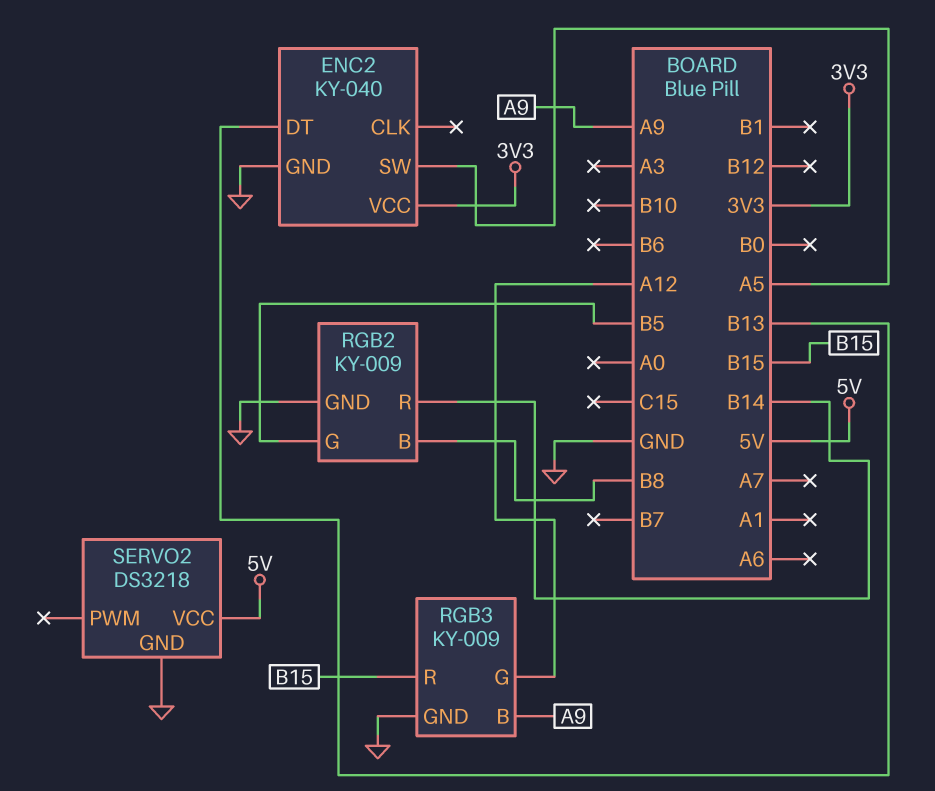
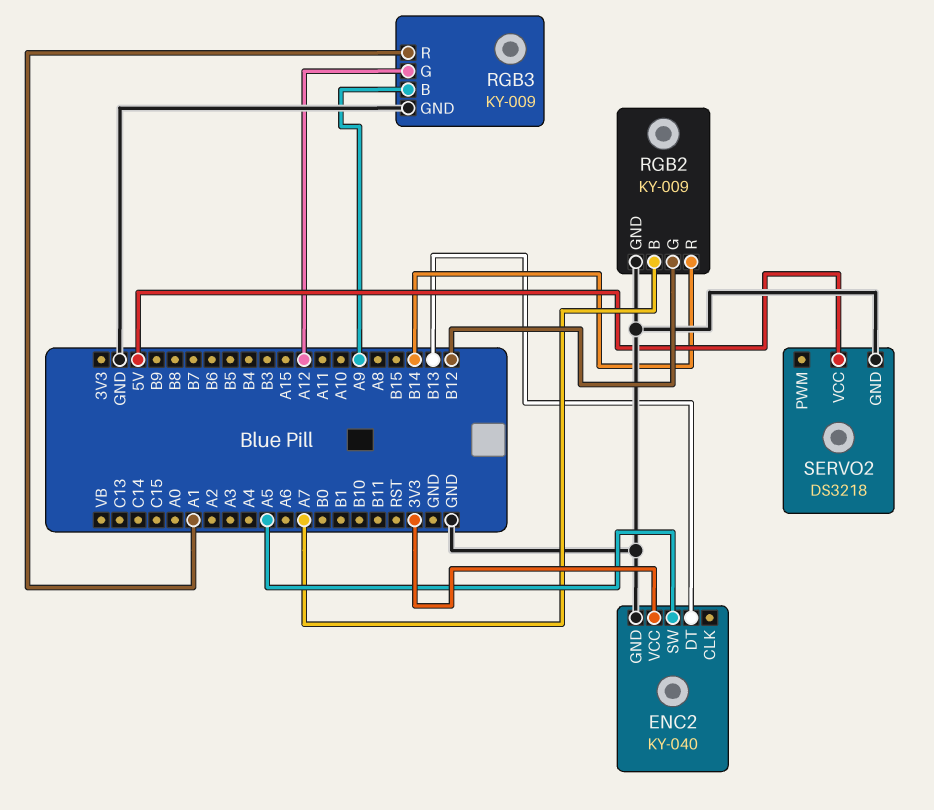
RGB2 pin B: B8 -> A7
RGB2 pin G: B5 -> B12
RGB3 pin R: B15 -> A1

